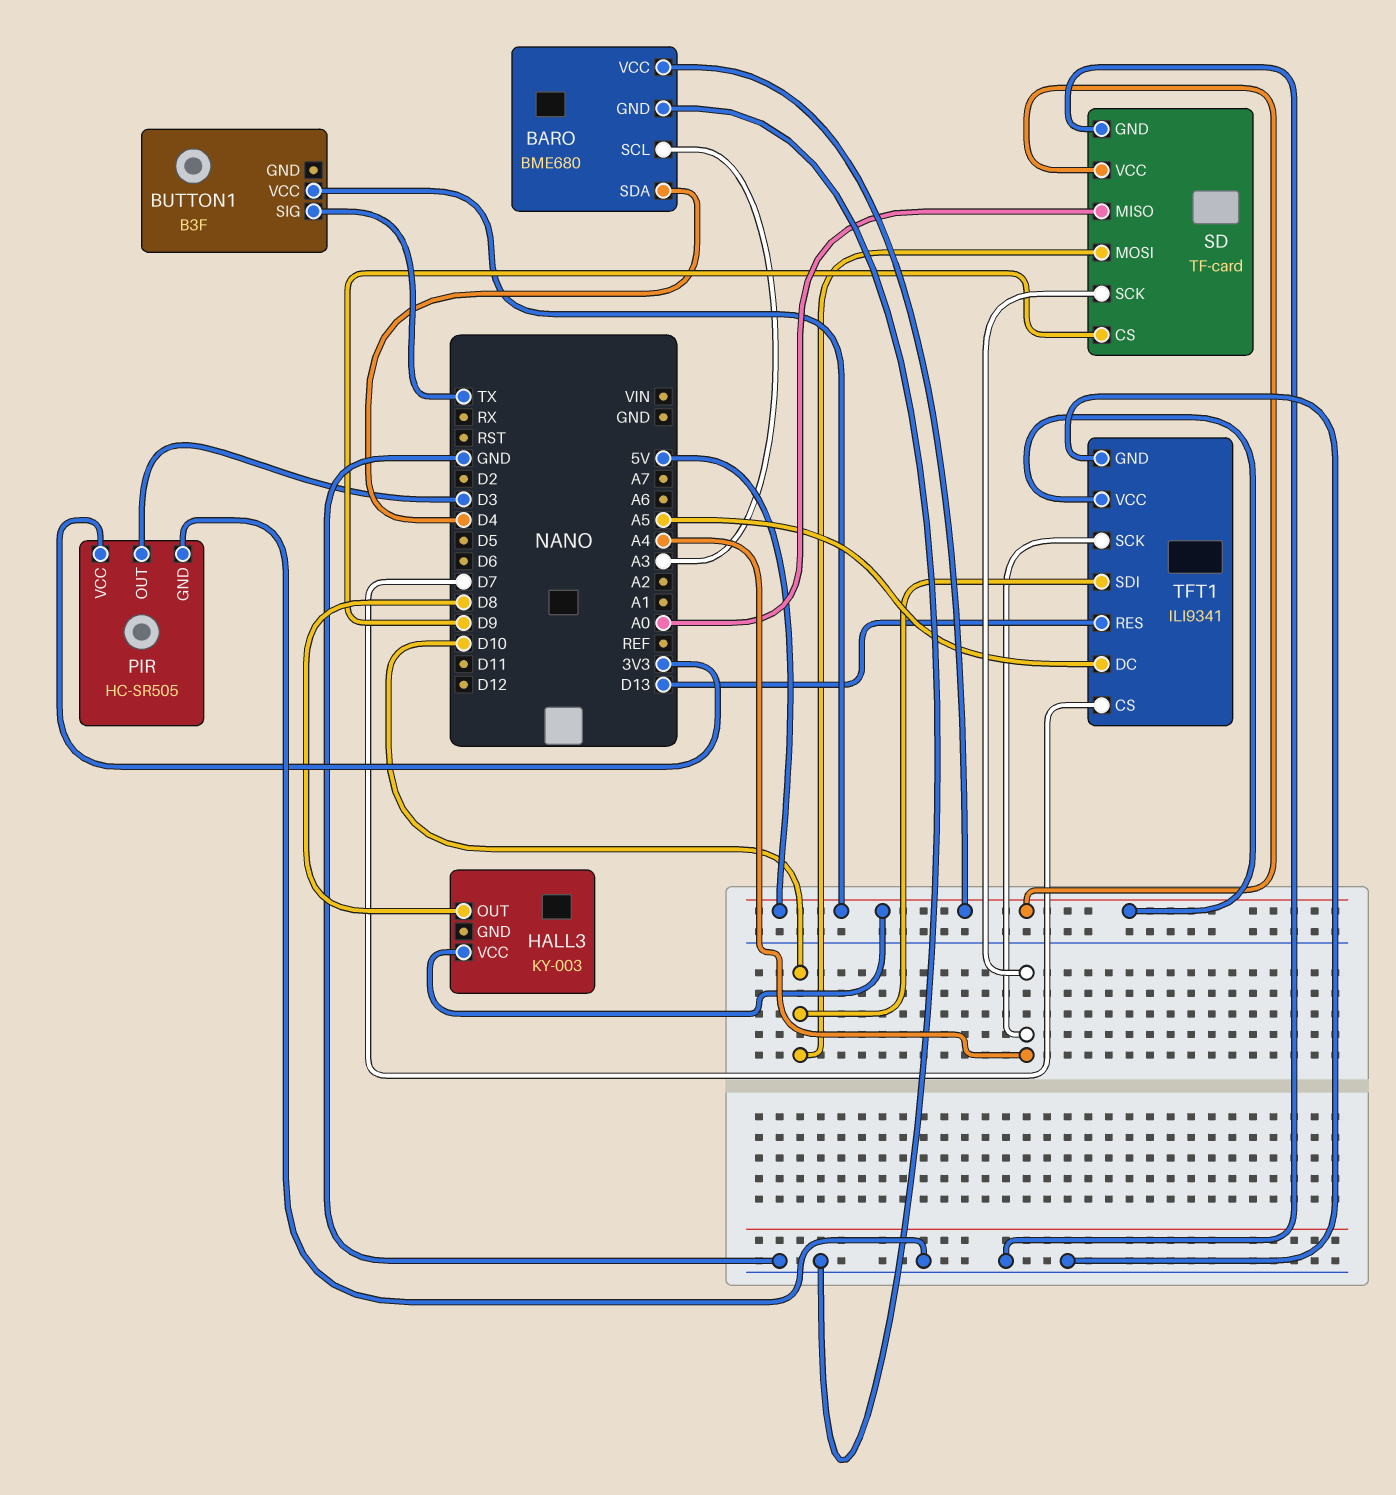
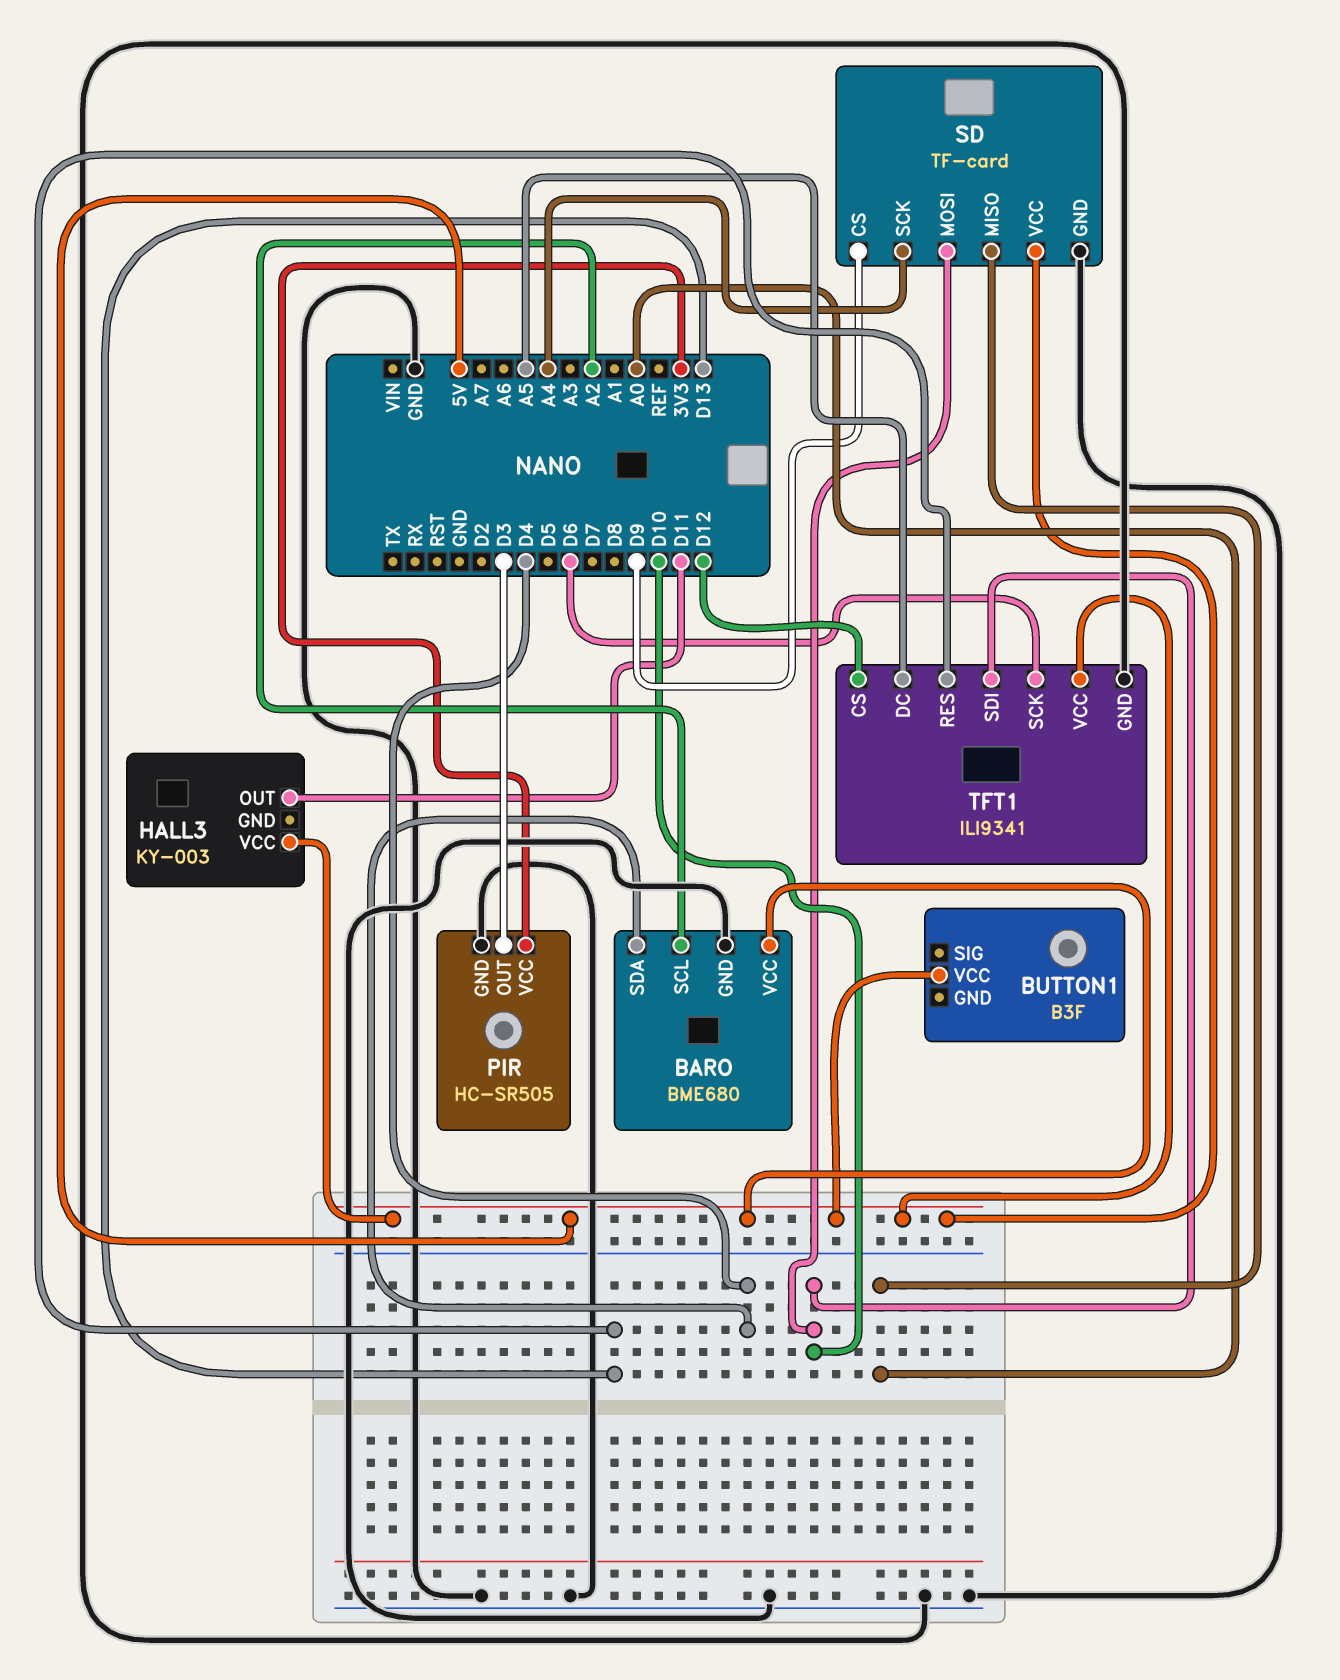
BARO pin SCL: A3 -> A2
BUTTON1 pin SIG: TX -> none
HALL3 pin OUT: D8 -> D11
TFT1 pin CS: D7 -> D12
TFT1 pin SCK: A4 -> D6

